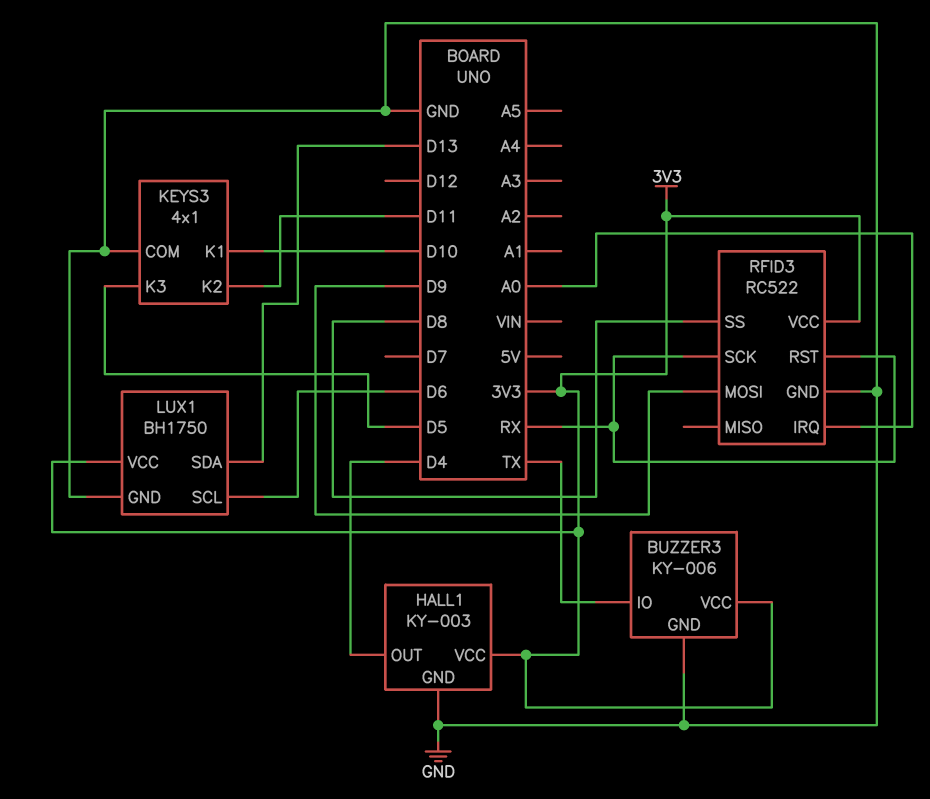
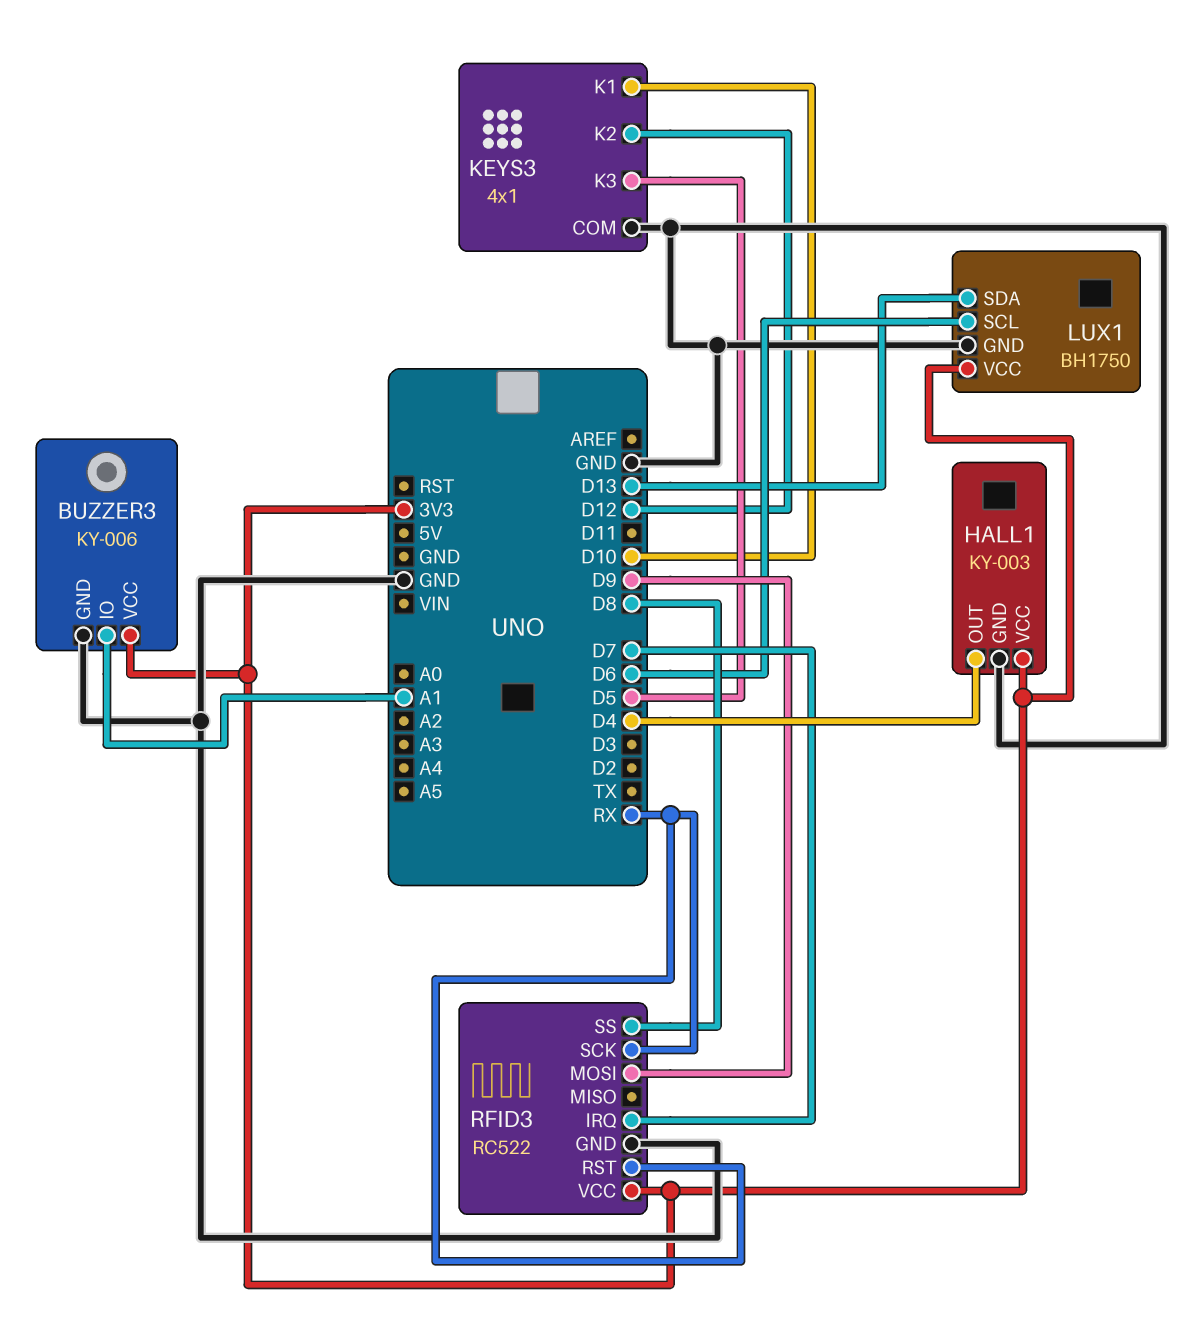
BUZZER3 pin IO: TX -> A1
KEYS3 pin K2: D11 -> D12
RFID3 pin IRQ: A0 -> D7

